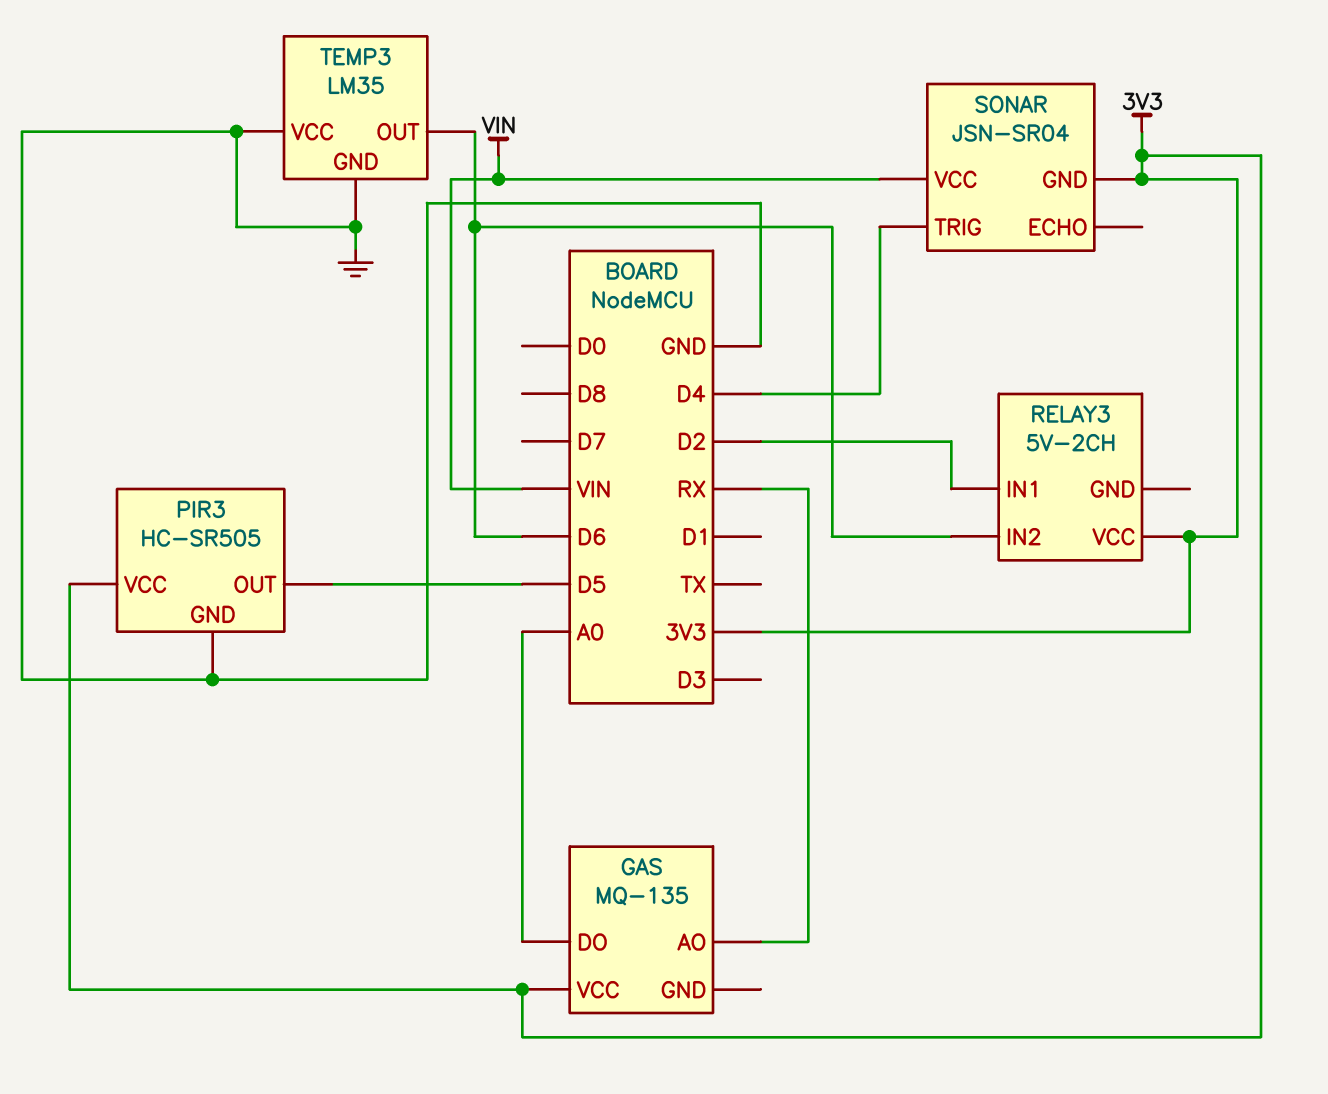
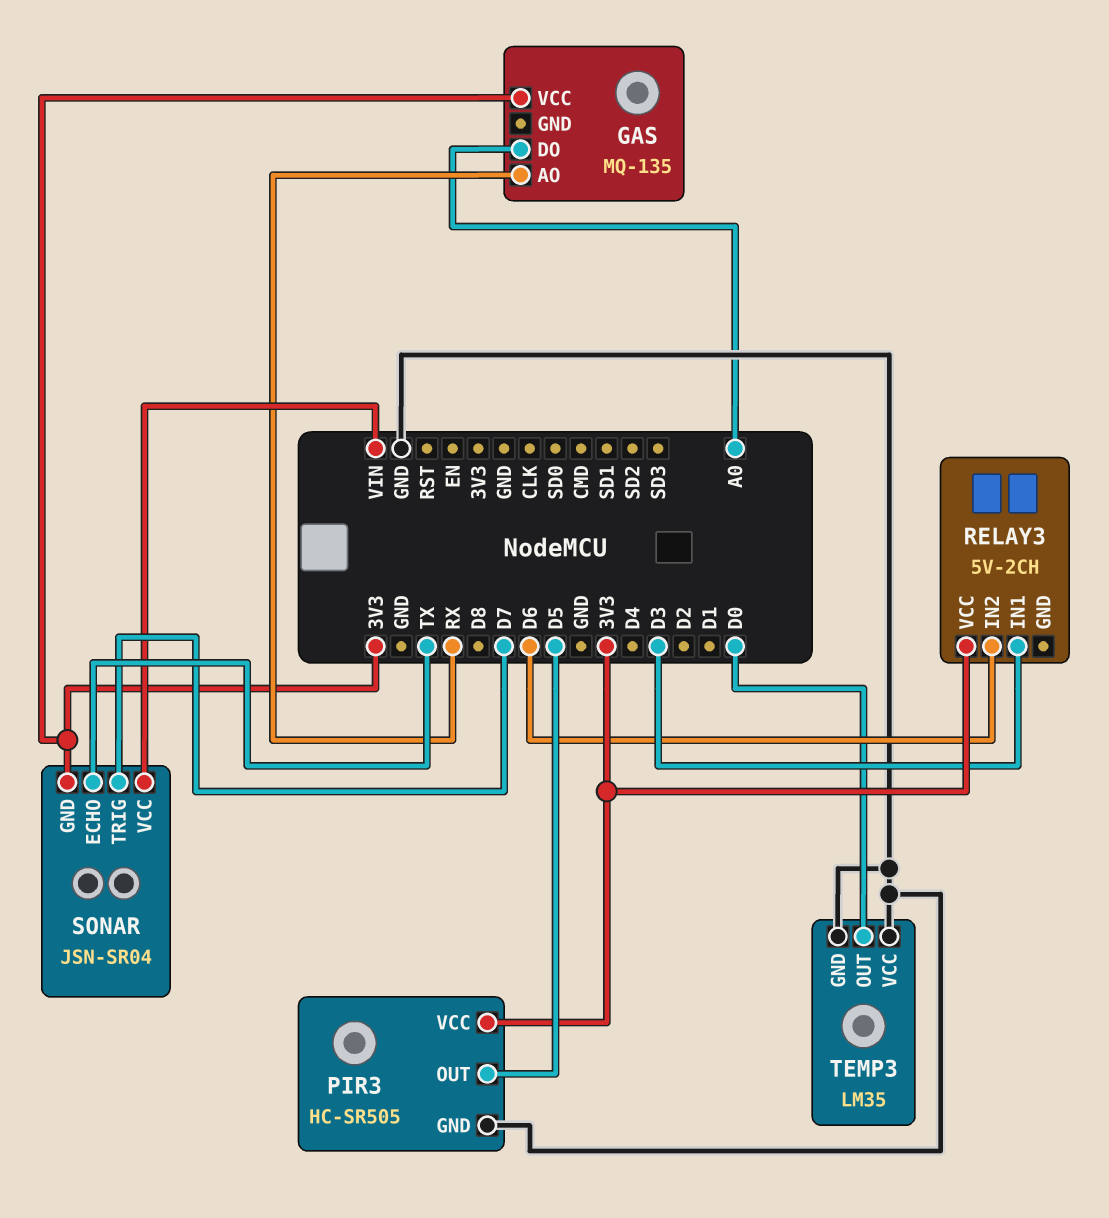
RELAY3 pin IN1: D2 -> D3
SONAR pin ECHO: none -> TX
SONAR pin TRIG: D4 -> D7
TEMP3 pin OUT: D6 -> D0

